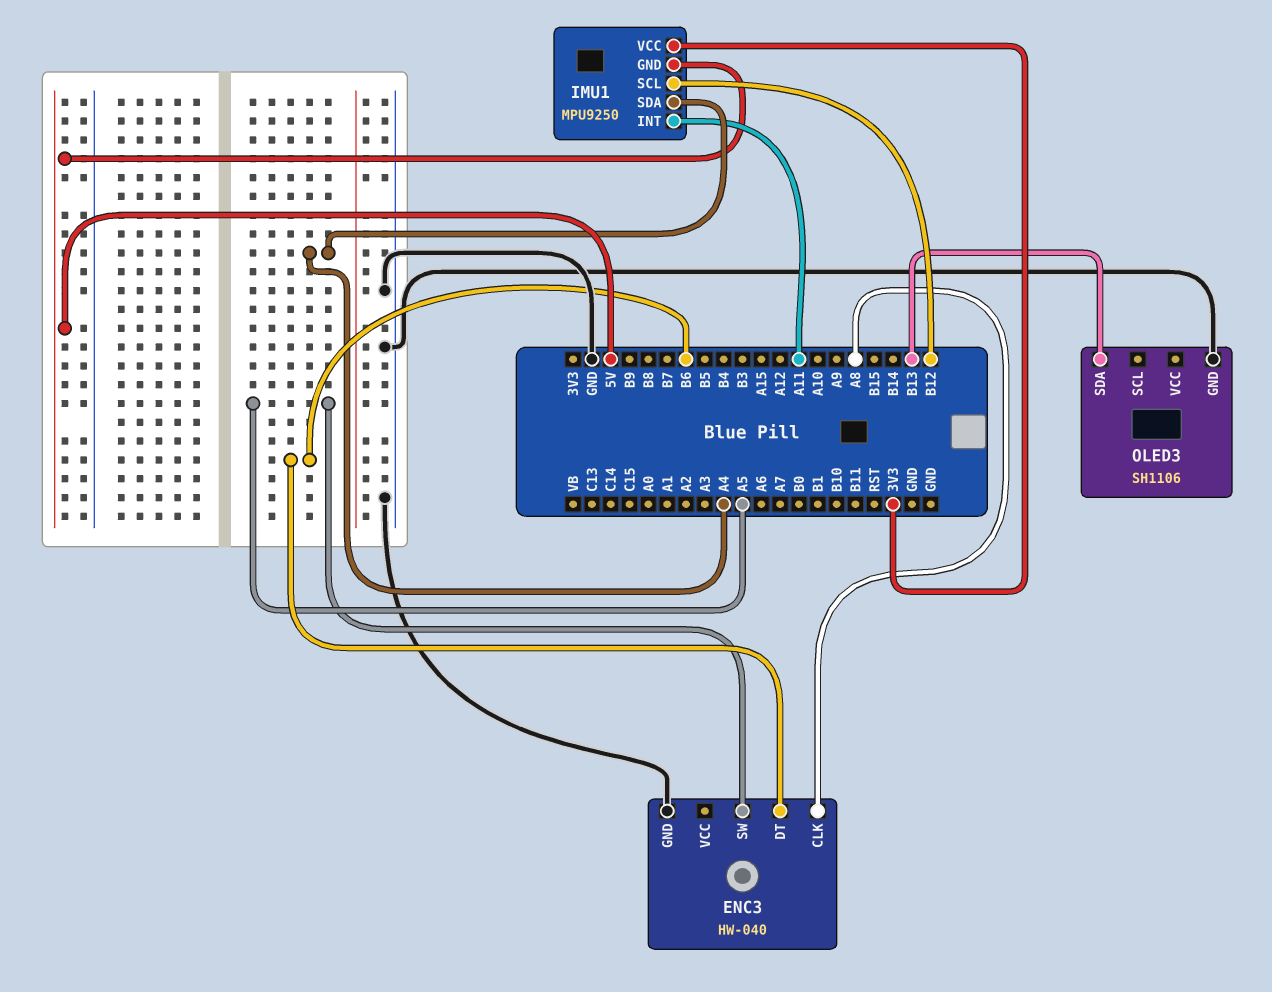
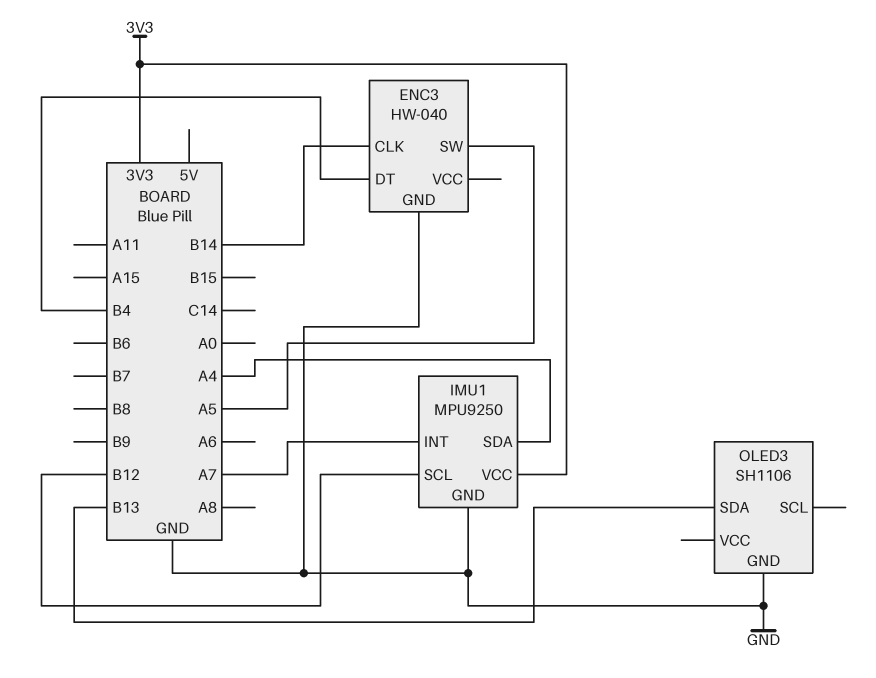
ENC3 pin CLK: A8 -> B14
ENC3 pin DT: B6 -> B4
IMU1 pin GND: 5V -> GND
IMU1 pin INT: A11 -> A7

